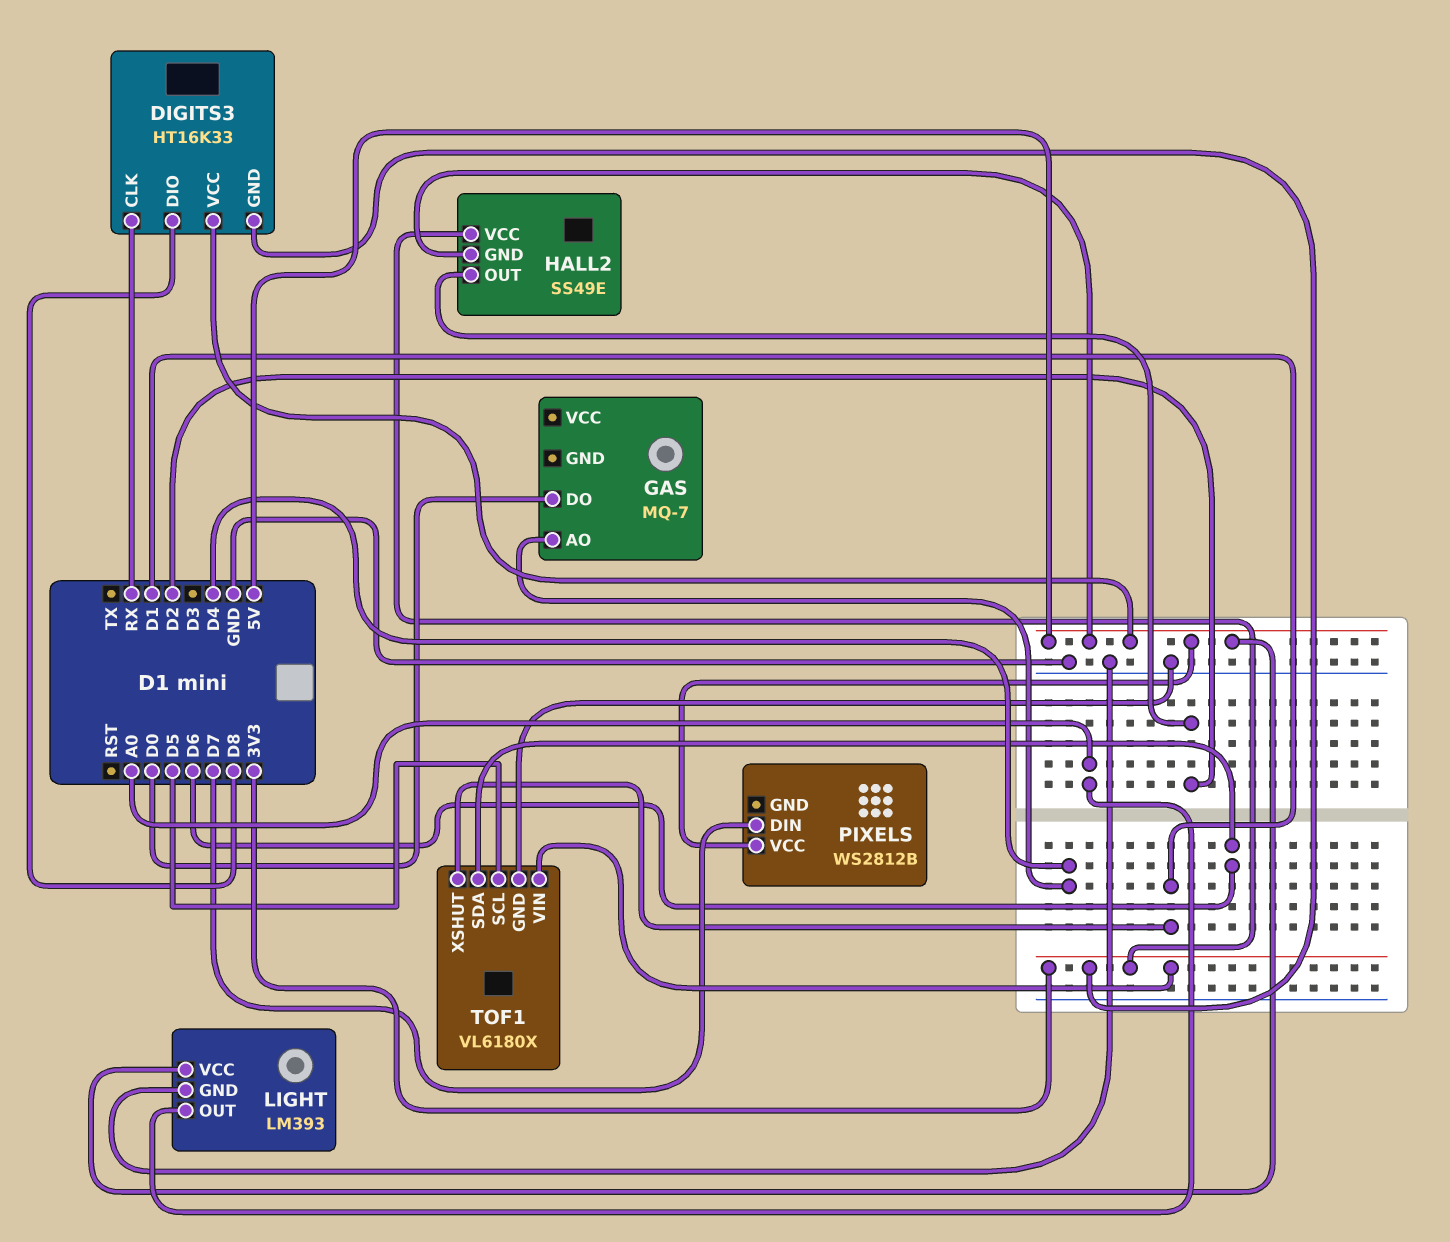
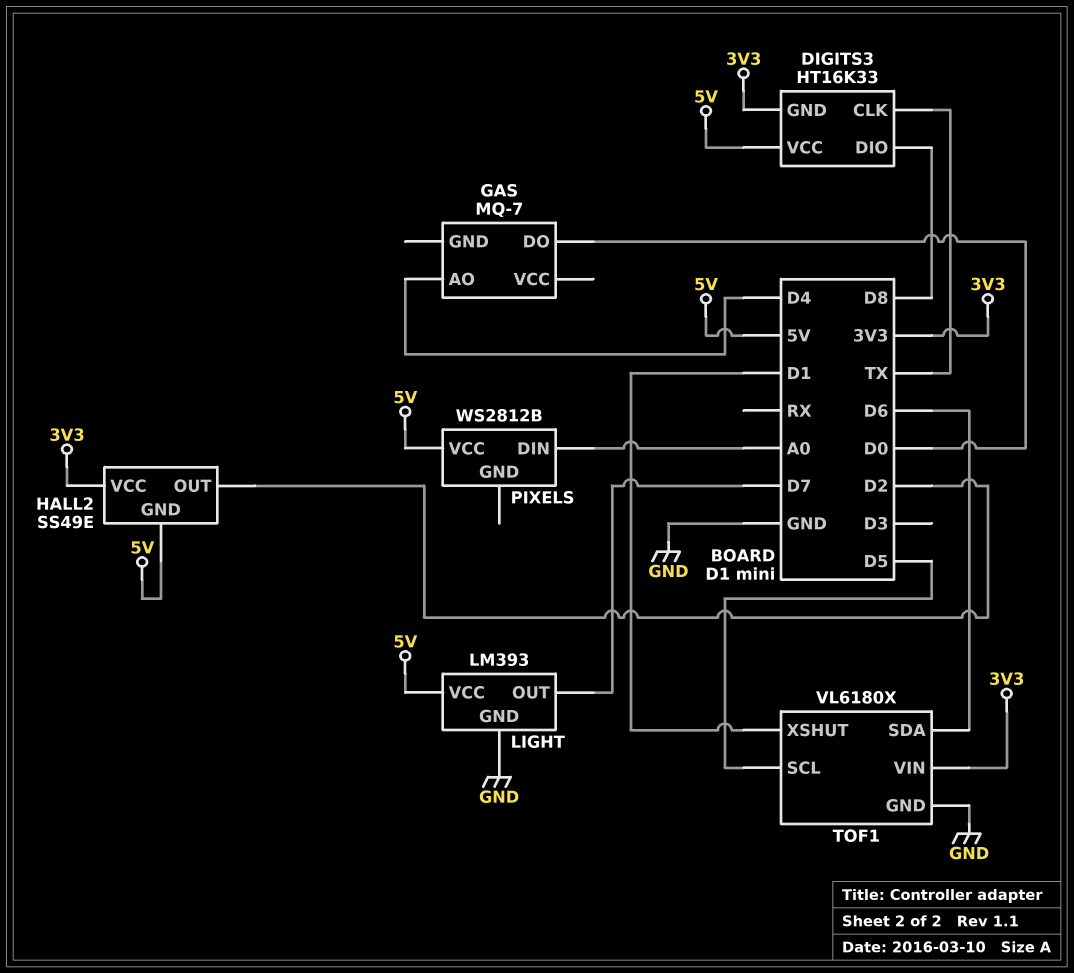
DIGITS3 pin CLK: RX -> TX
LIGHT pin OUT: A0 -> D7
PIXELS pin DIN: D7 -> A0

